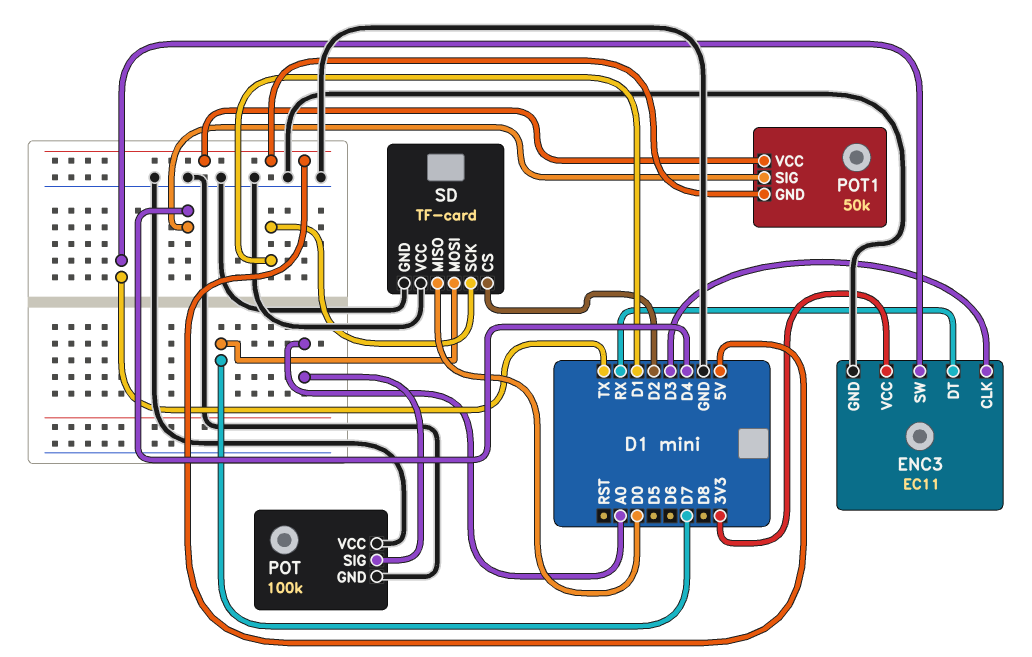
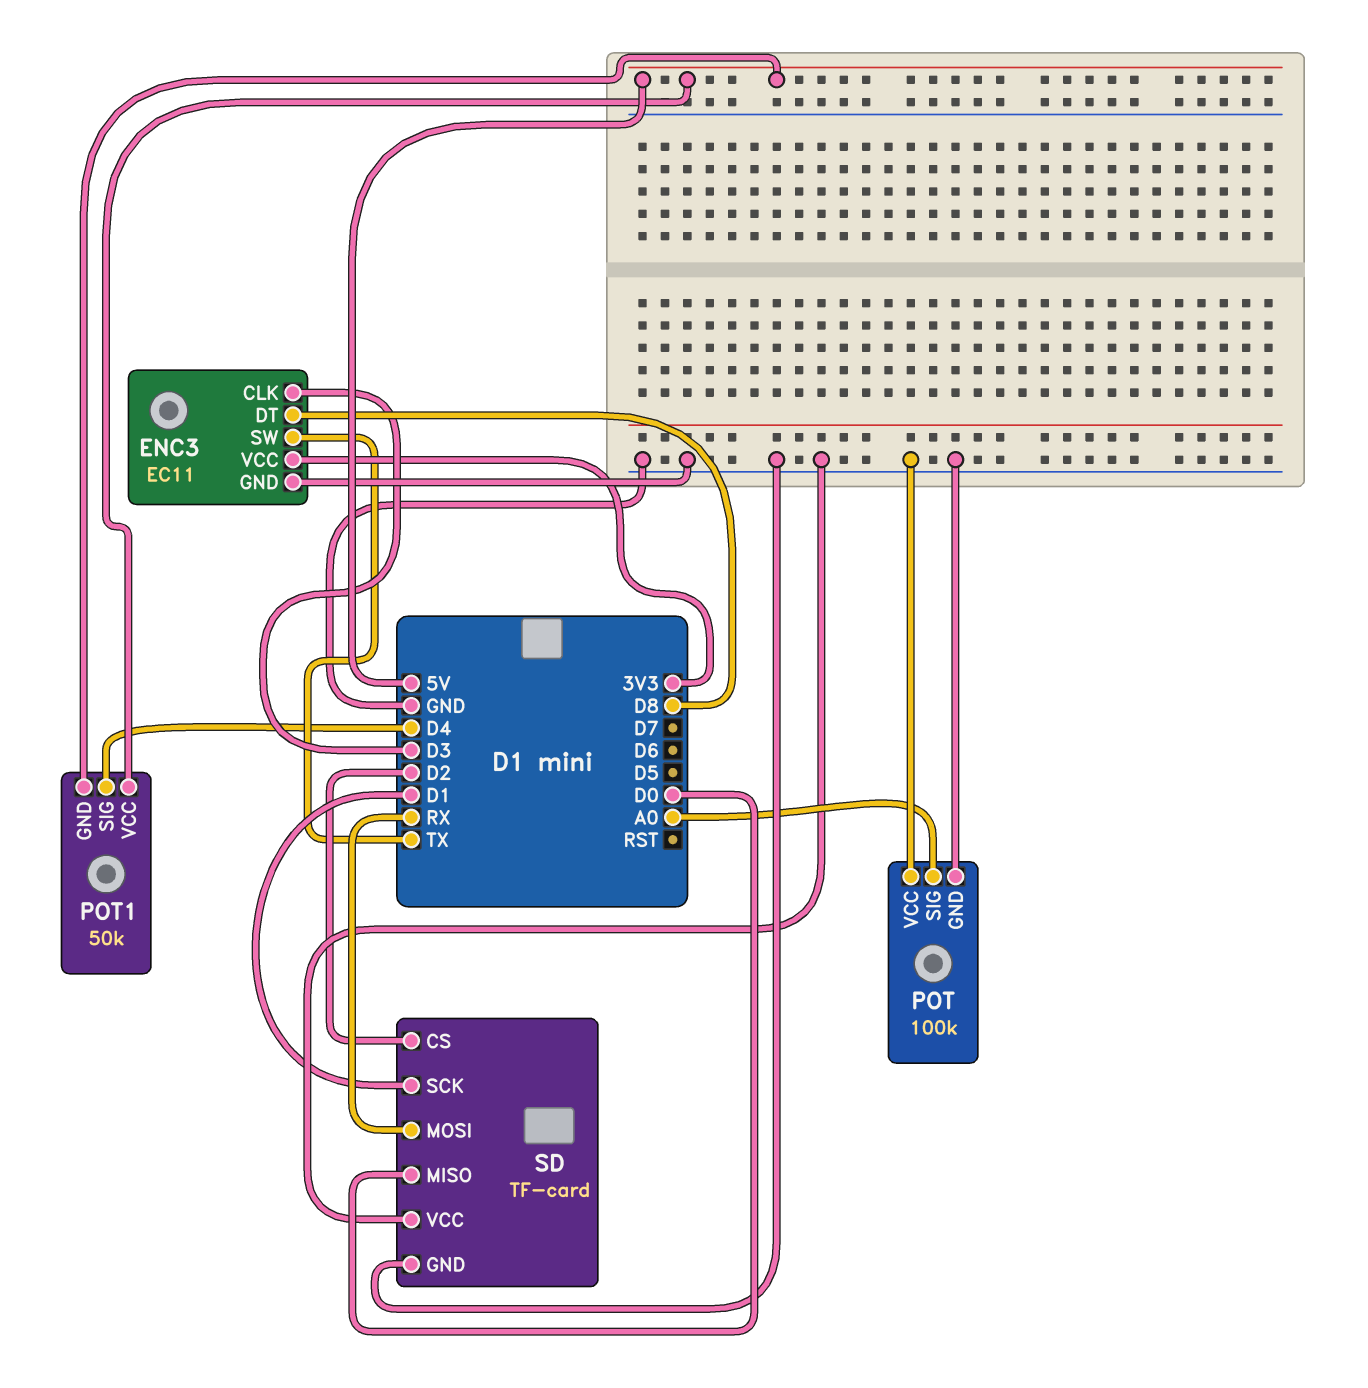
ENC3 pin DT: RX -> D8
SD pin MOSI: D7 -> RX

